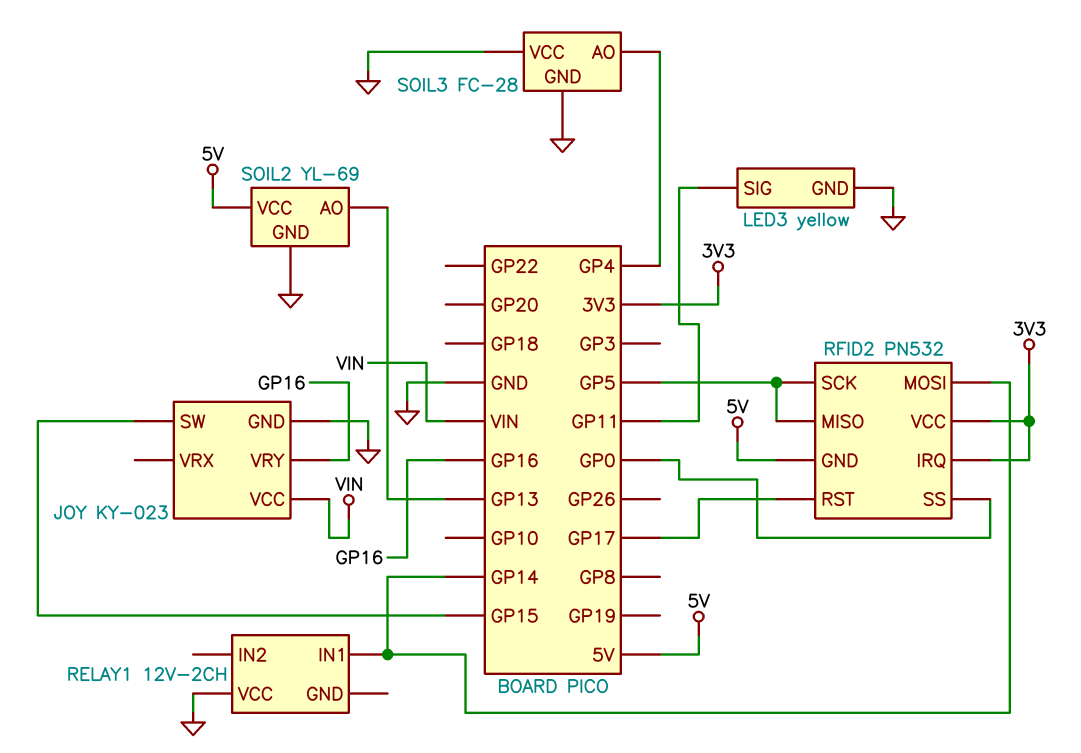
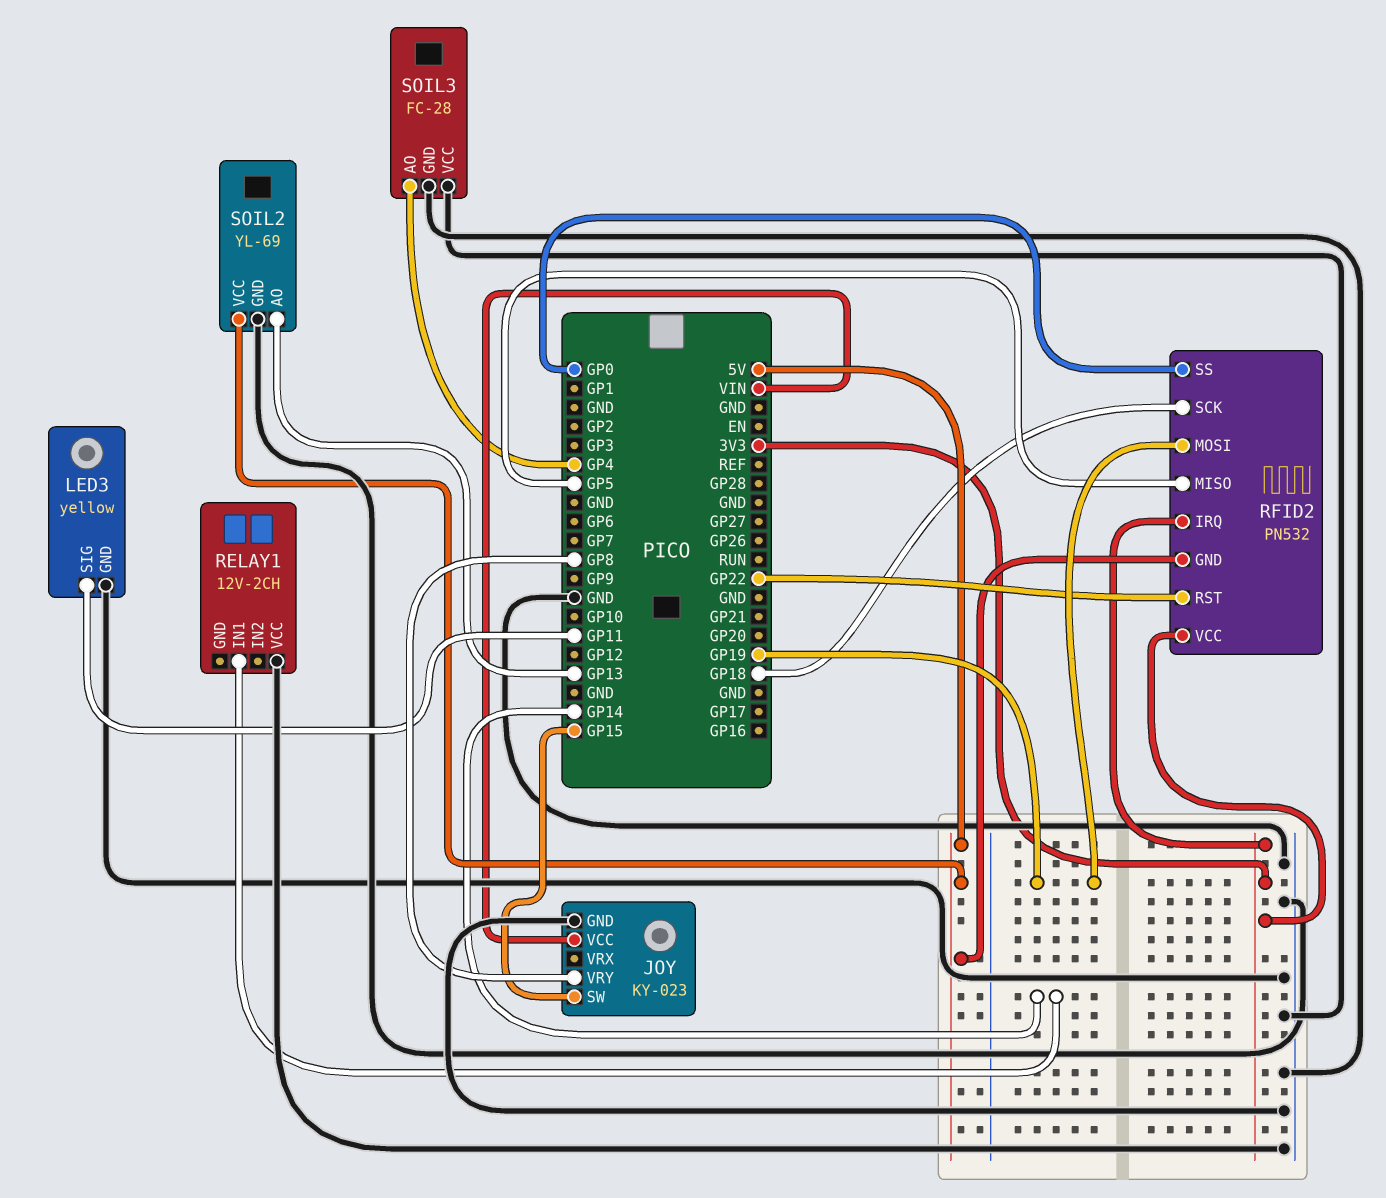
JOY pin VRY: GP16 -> GP8
RFID2 pin MOSI: GP14 -> GP19
RFID2 pin RST: GP17 -> GP22
RFID2 pin SCK: GP5 -> GP18

